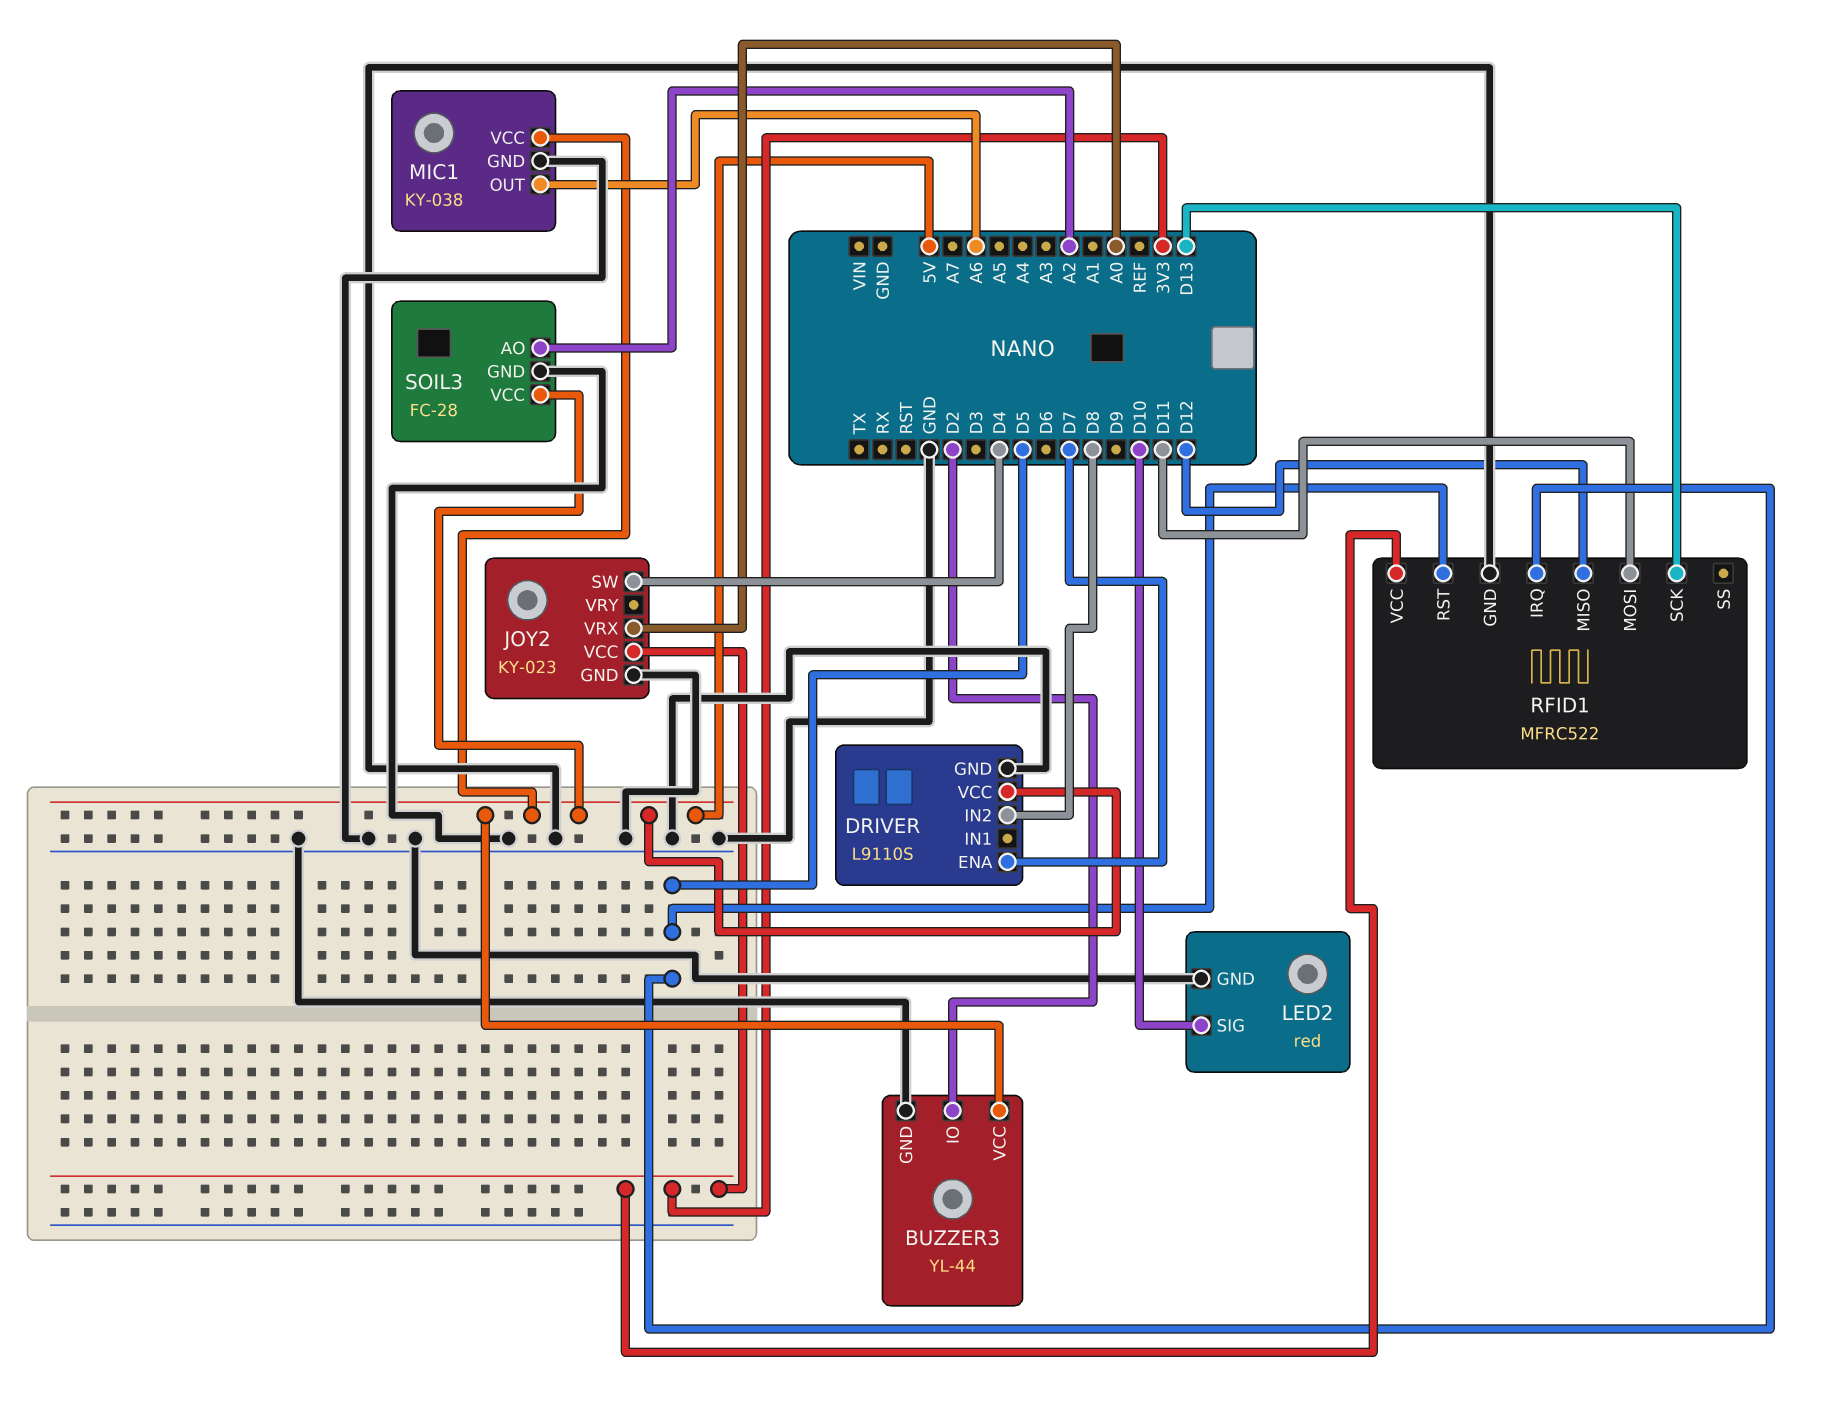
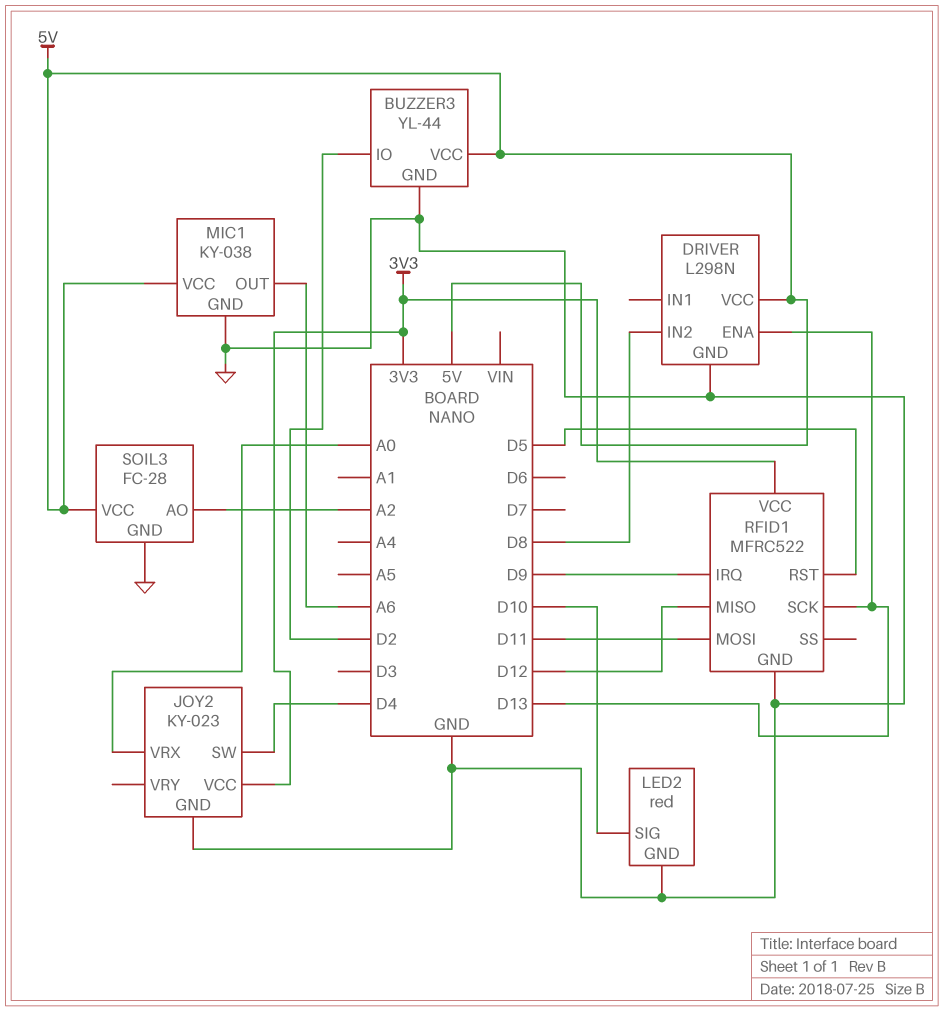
DRIVER: L9110S -> L298N
DRIVER pin ENA: D7 -> D13
RFID1 pin IRQ: D5 -> D9

